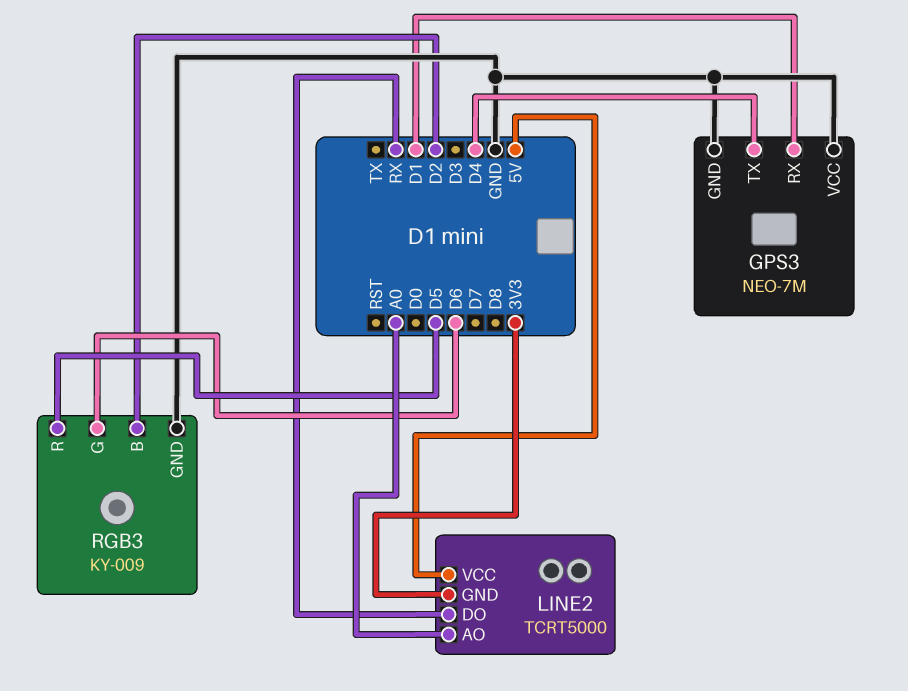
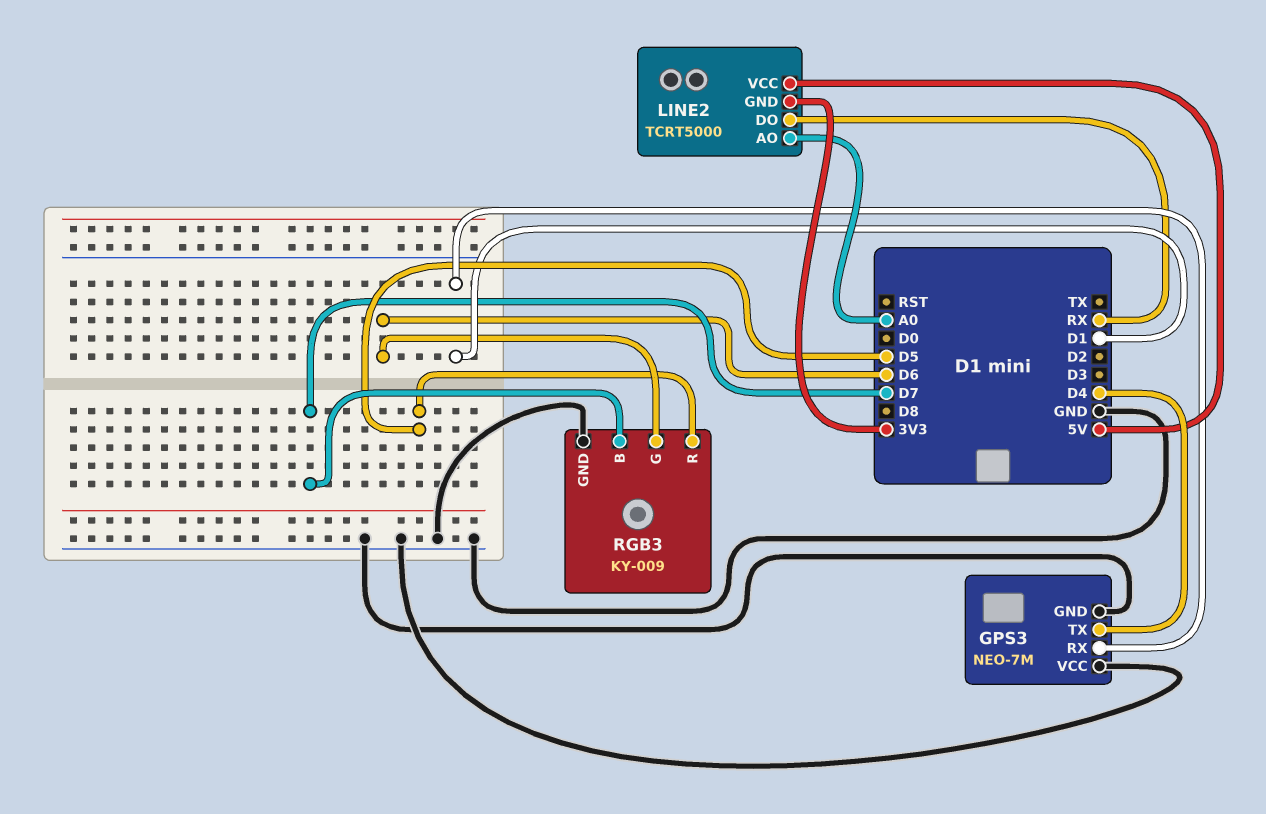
RGB3 pin B: D2 -> D7

